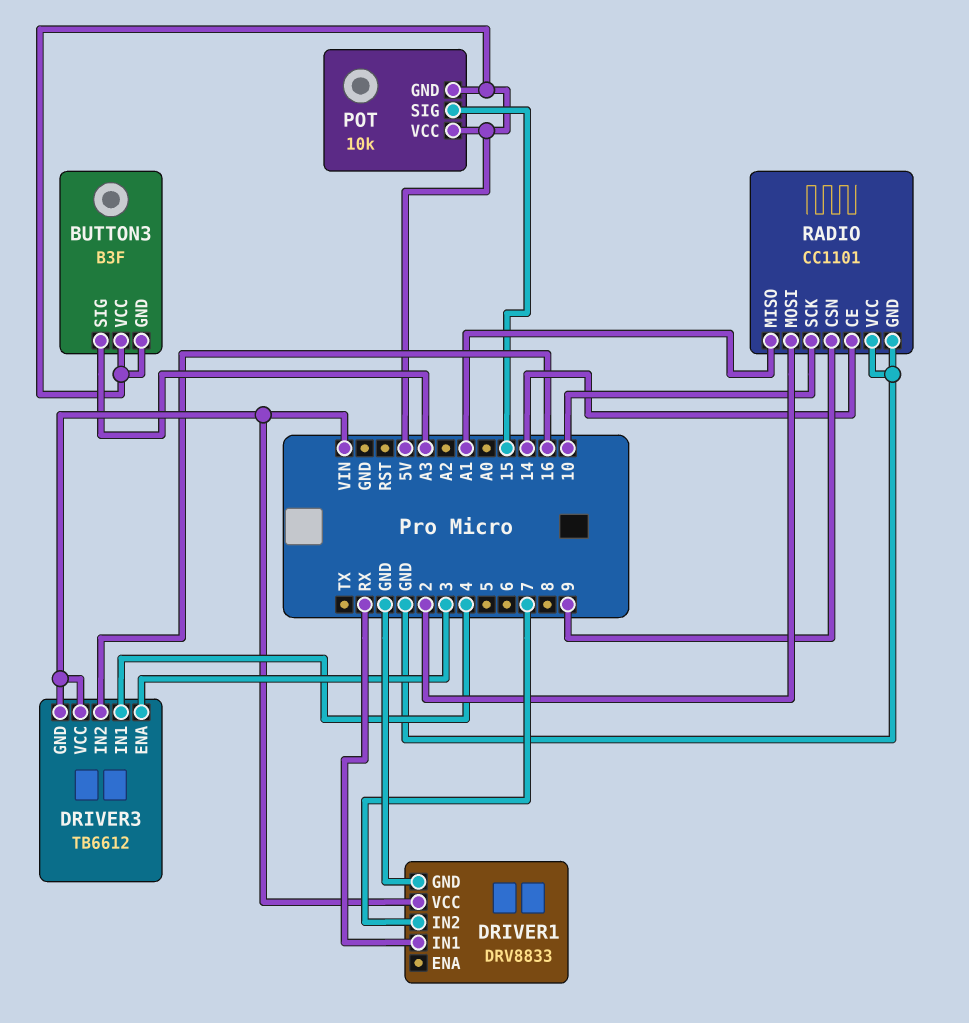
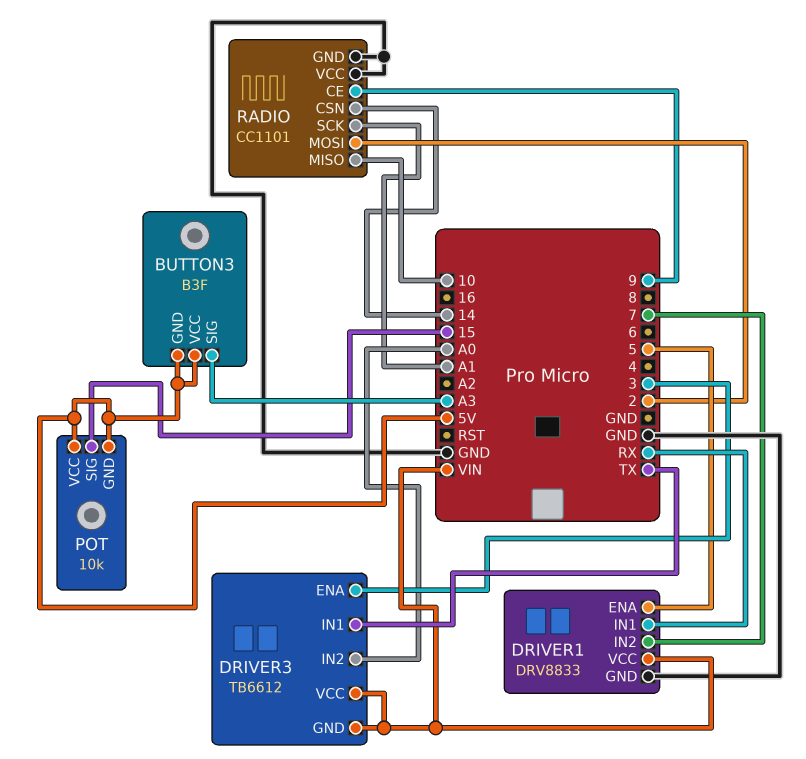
DRIVER1 pin ENA: none -> 5
DRIVER3 pin IN1: 4 -> TX
DRIVER3 pin IN2: 16 -> A0
RADIO pin CE: 14 -> 9
RADIO pin CSN: 9 -> 14
RADIO pin MISO: A1 -> 10
RADIO pin SCK: 10 -> A1

